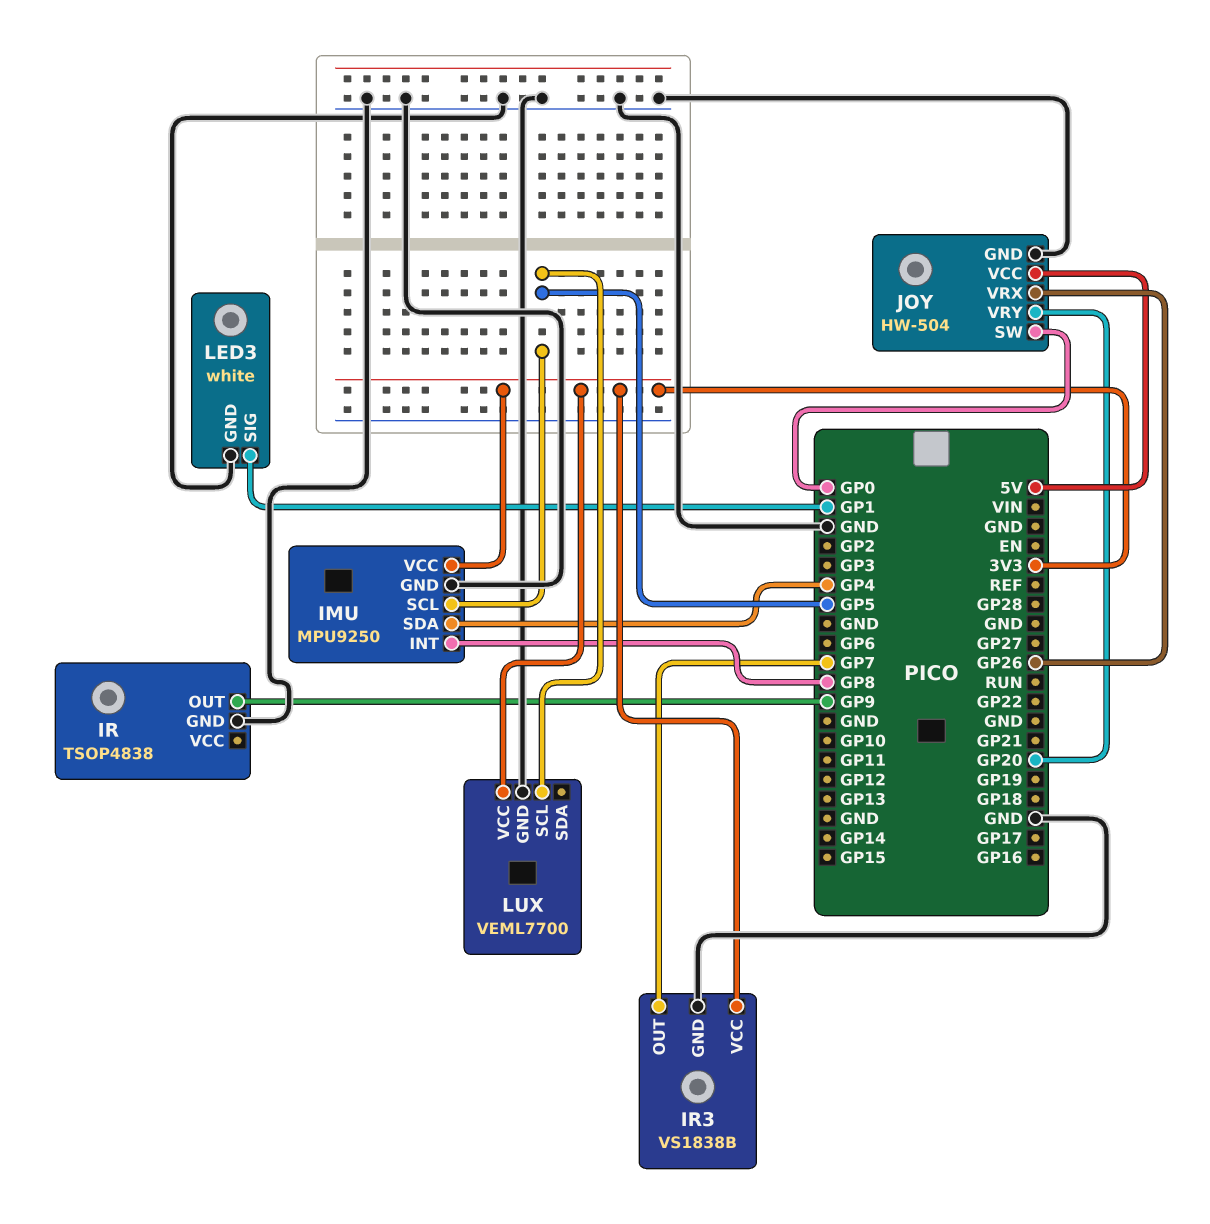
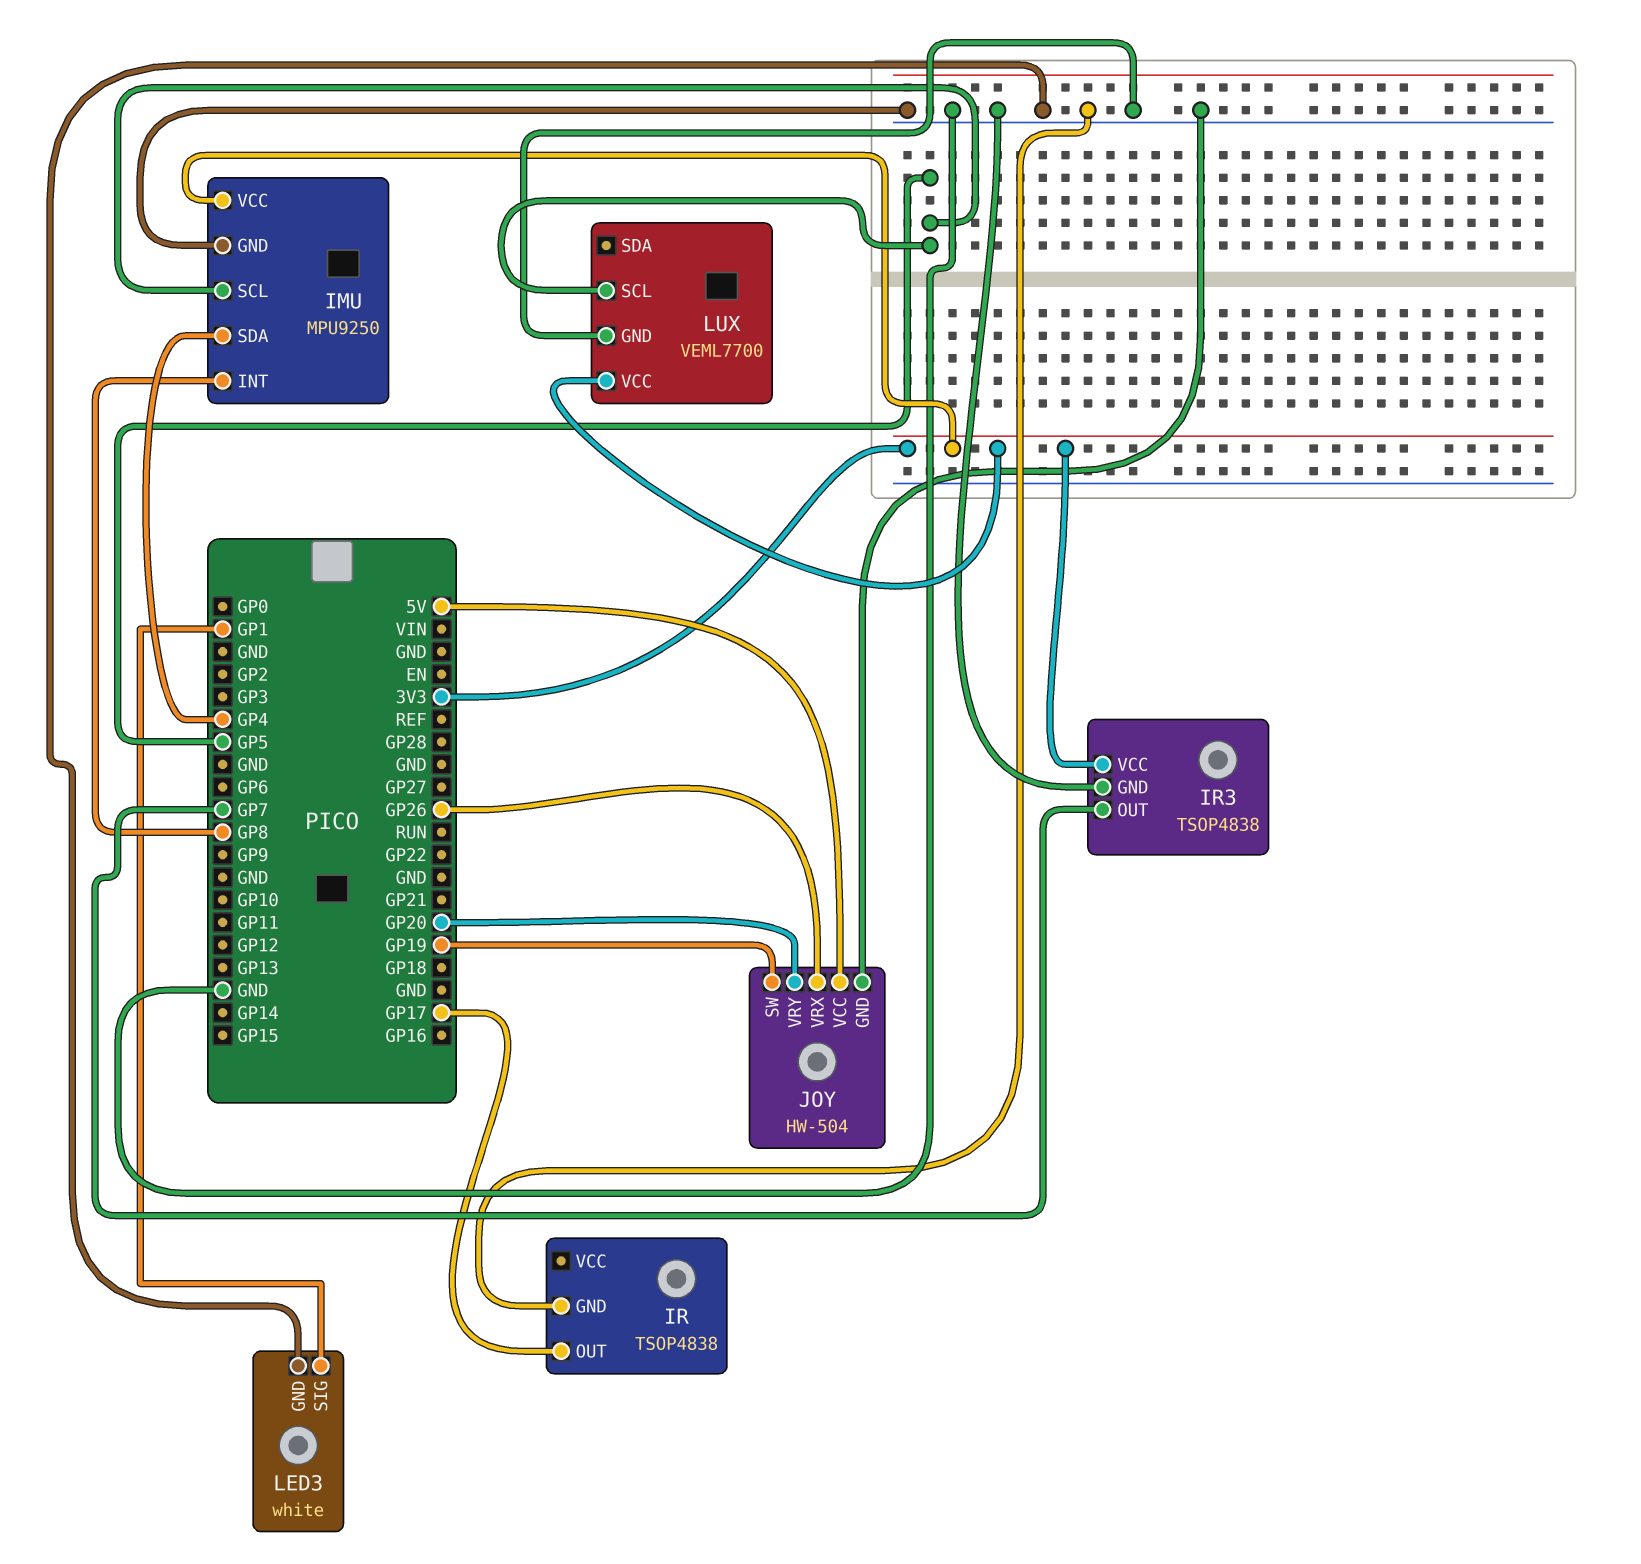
IR pin OUT: GP9 -> GP17
IR3: VS1838B -> TSOP4838
JOY pin SW: GP0 -> GP19

